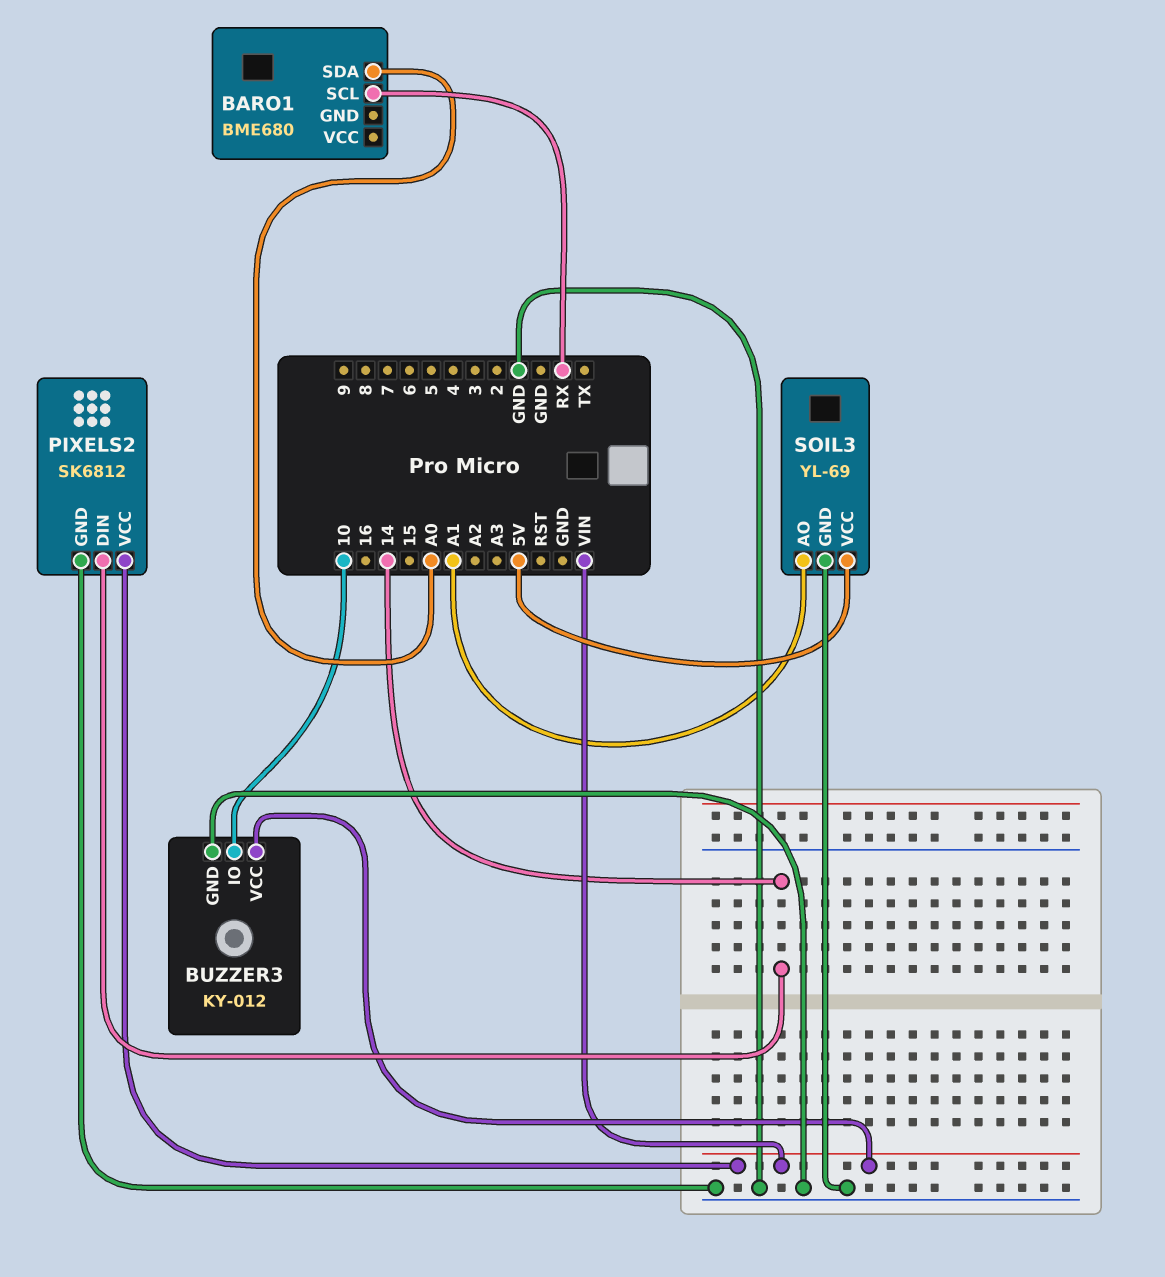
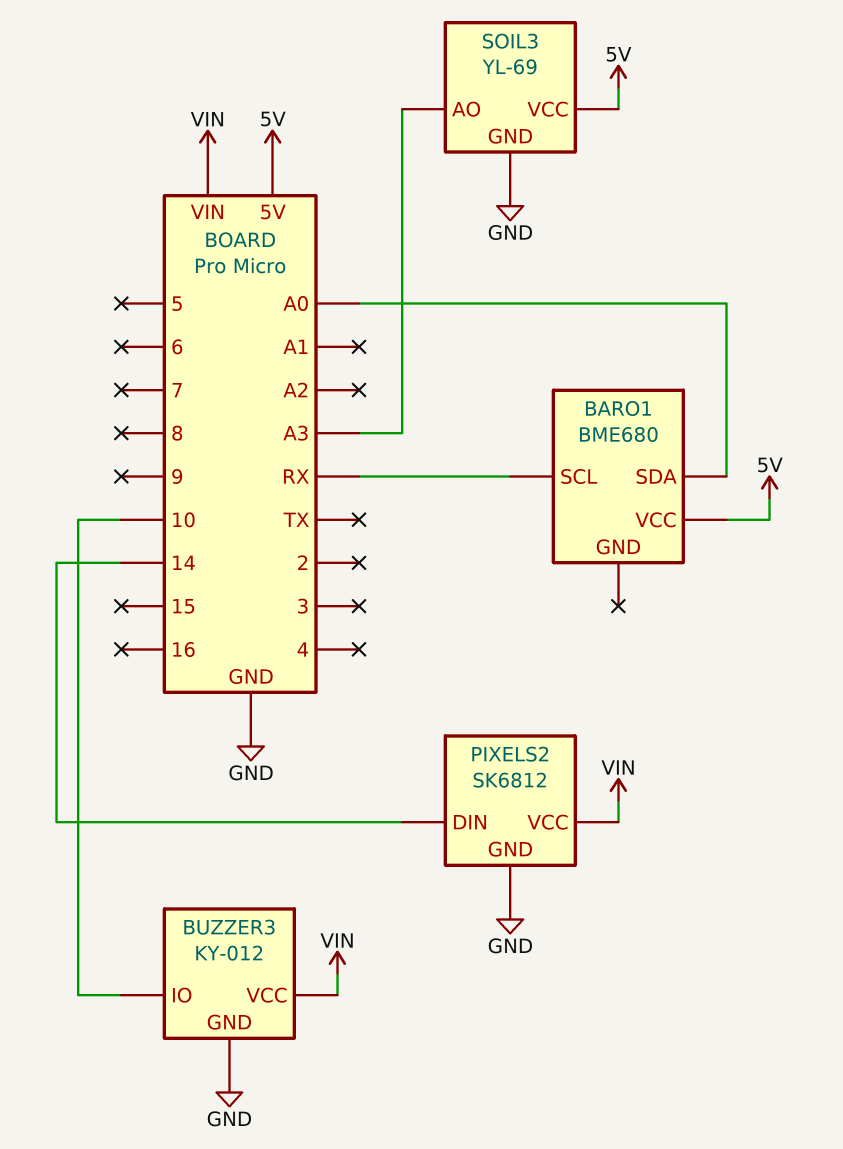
BARO1 pin VCC: none -> 5V
SOIL3 pin AO: A1 -> A3

